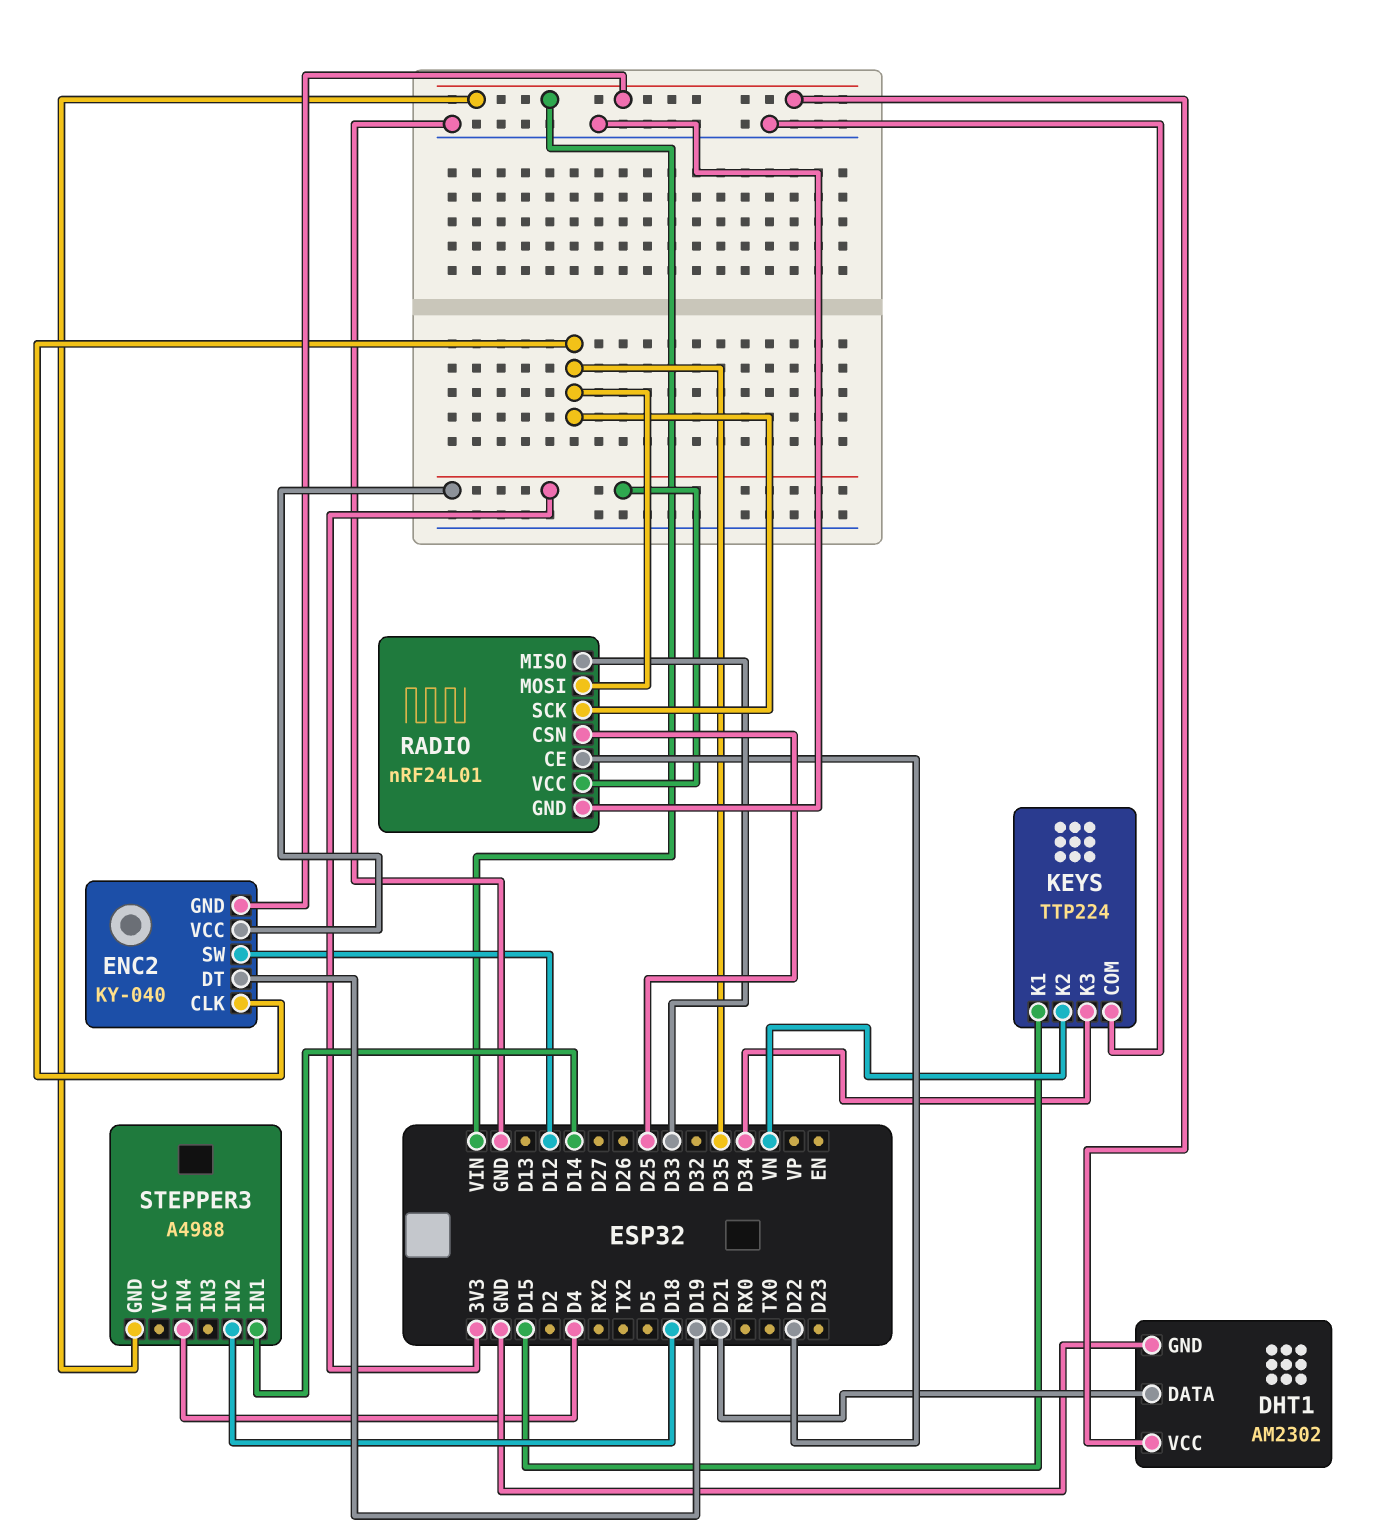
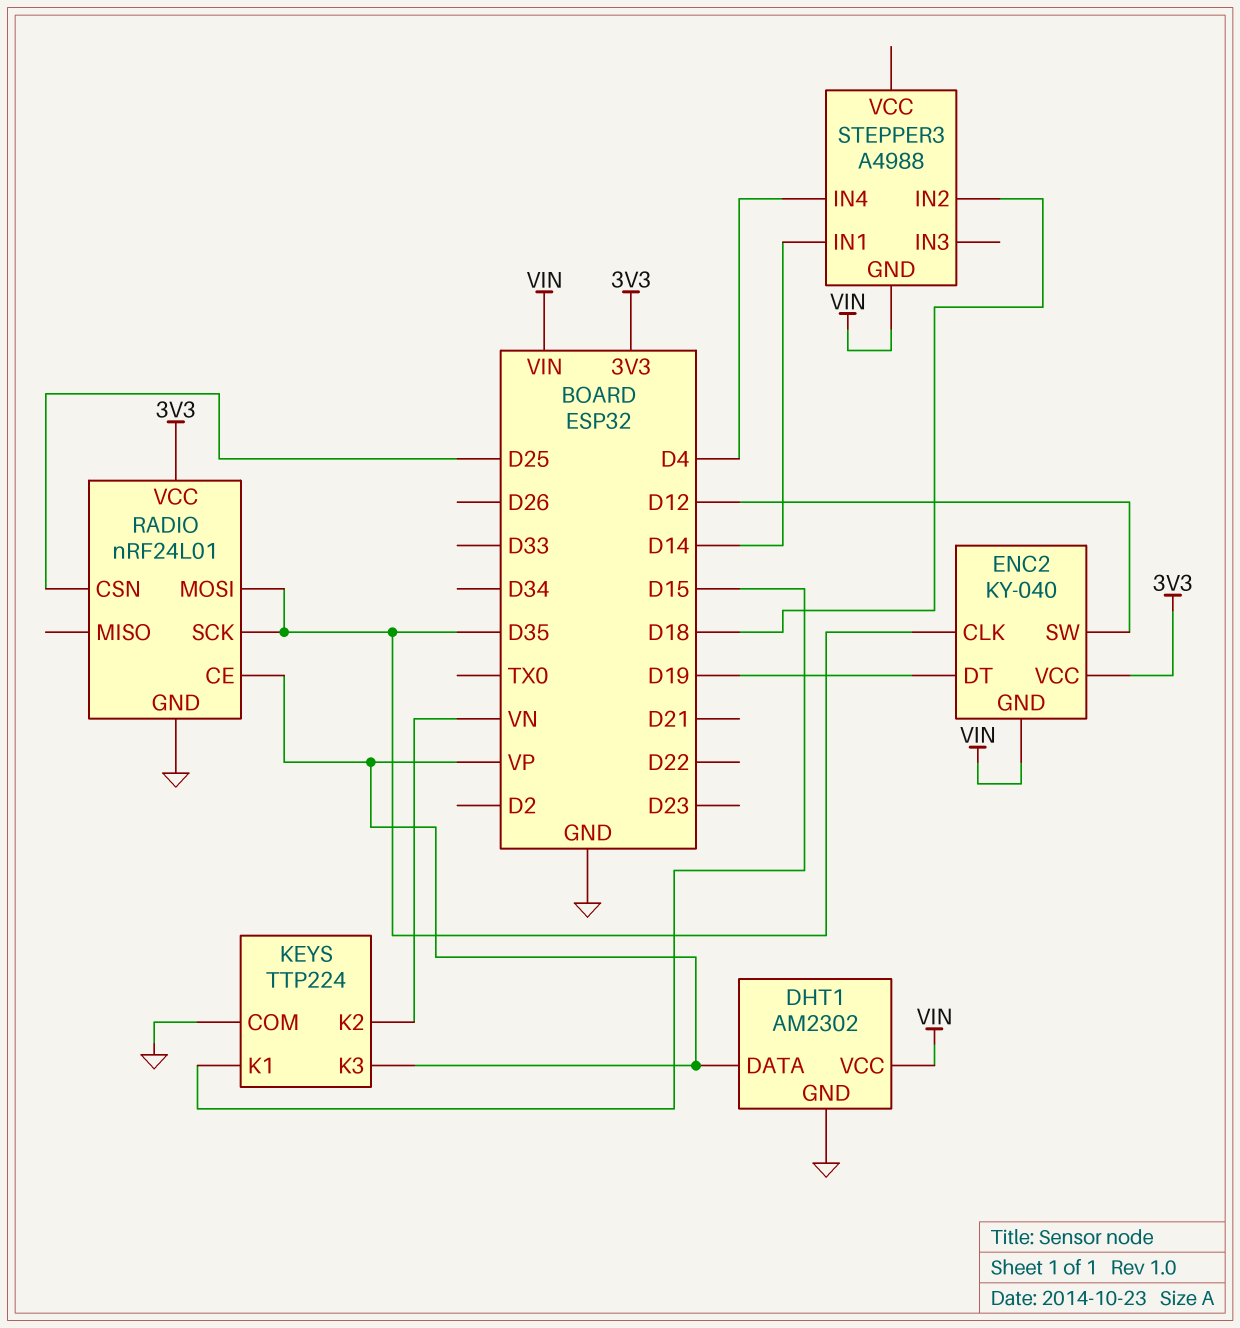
DHT1 pin DATA: D21 -> VP
KEYS pin K3: D34 -> VP
RADIO pin CE: D22 -> VP
RADIO pin MISO: D33 -> none

